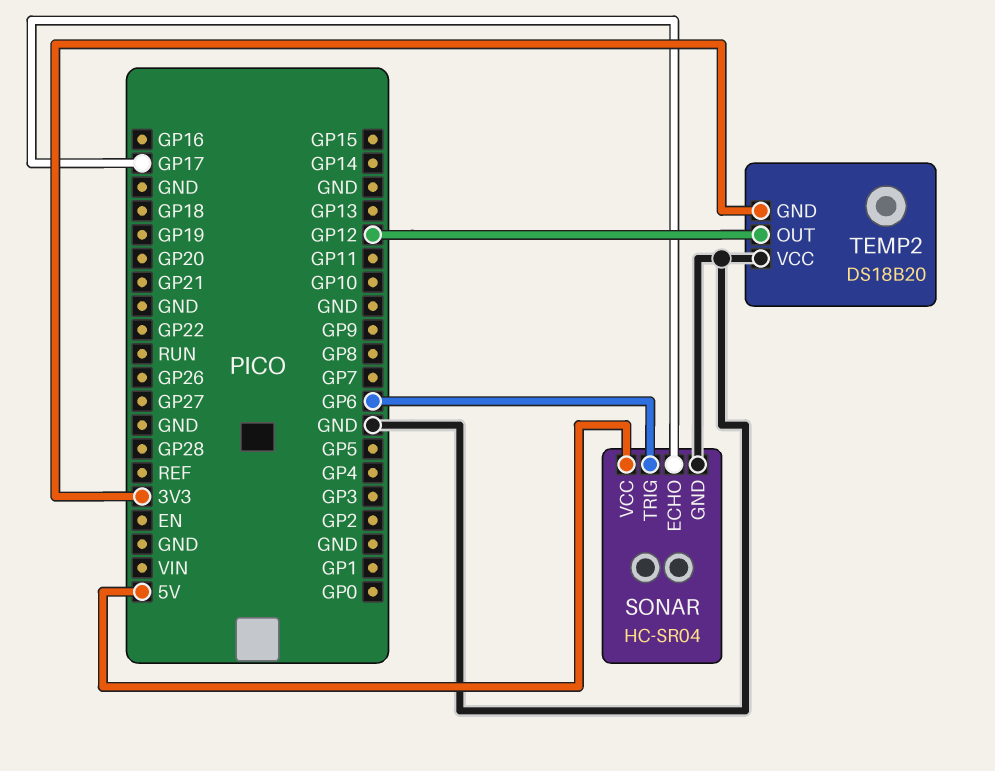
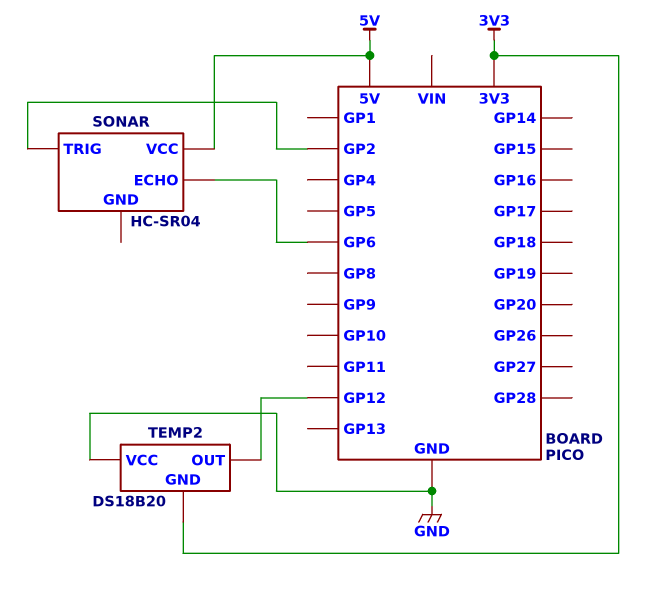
SONAR pin ECHO: GP17 -> GP6
SONAR pin GND: GND -> none
SONAR pin TRIG: GP6 -> GP2

